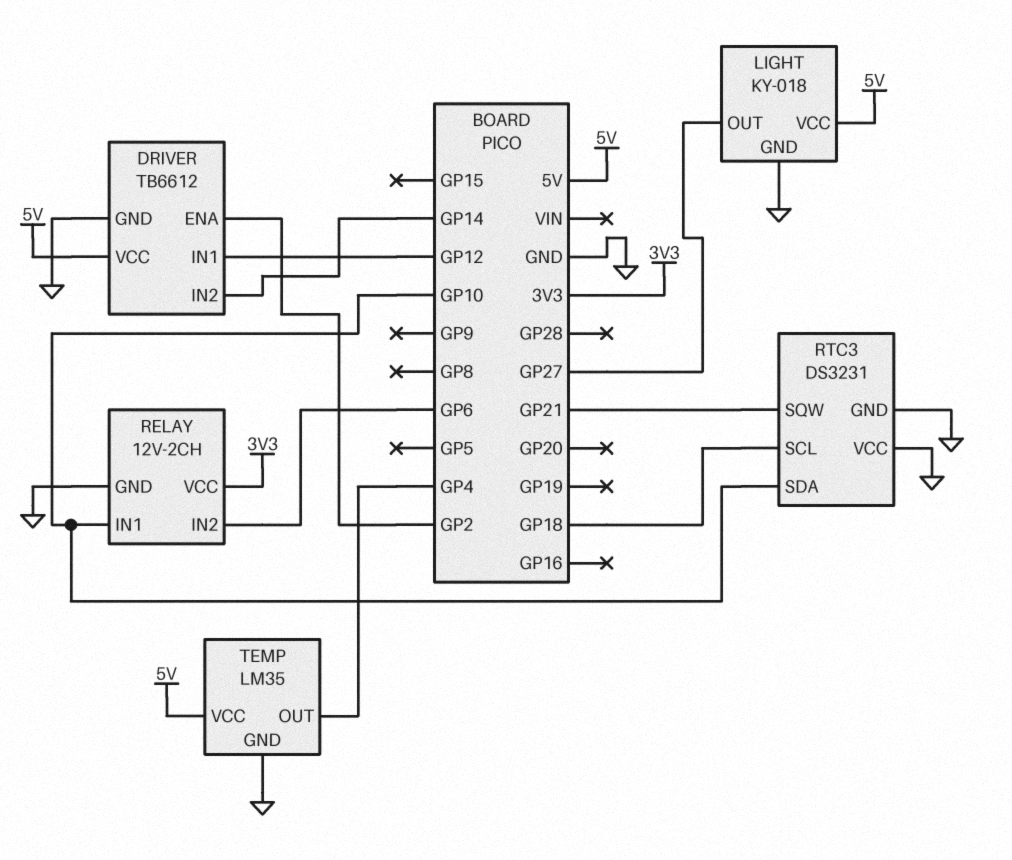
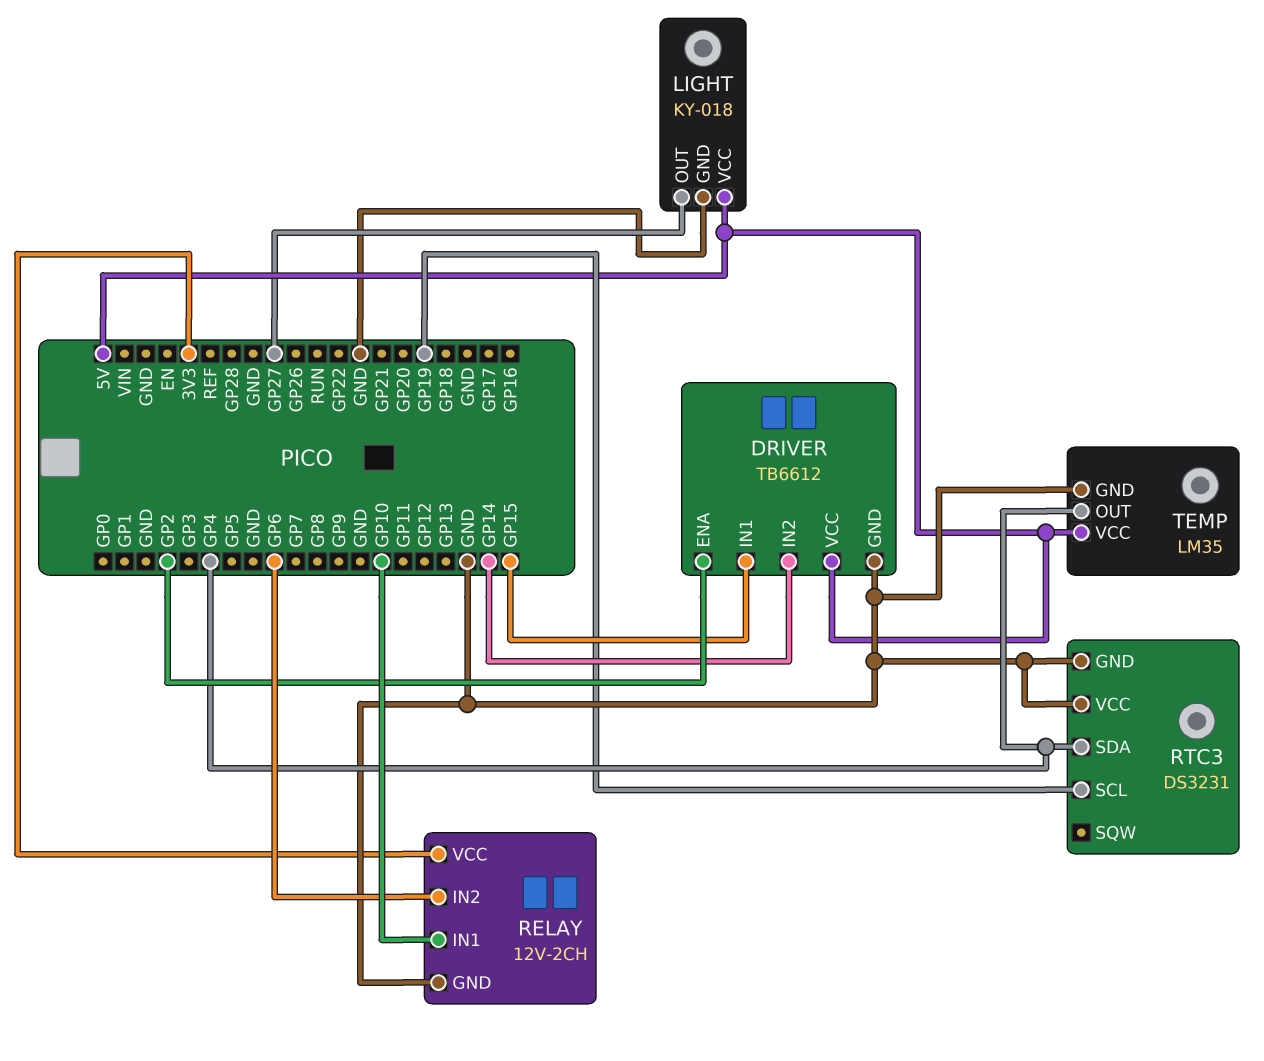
DRIVER pin IN1: GP12 -> GP15
RTC3 pin SCL: GP18 -> GP19
RTC3 pin SDA: GP10 -> GP4
RTC3 pin SQW: GP21 -> none

